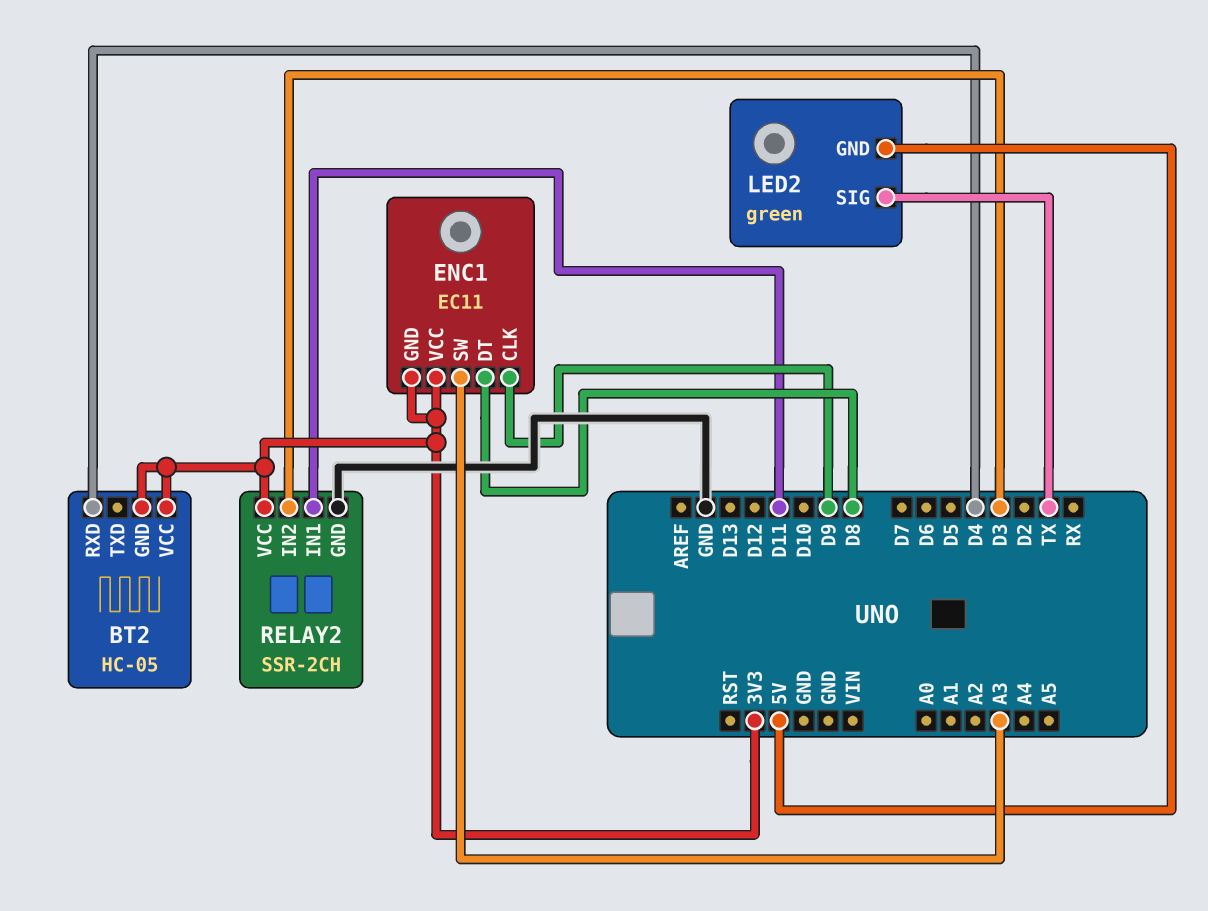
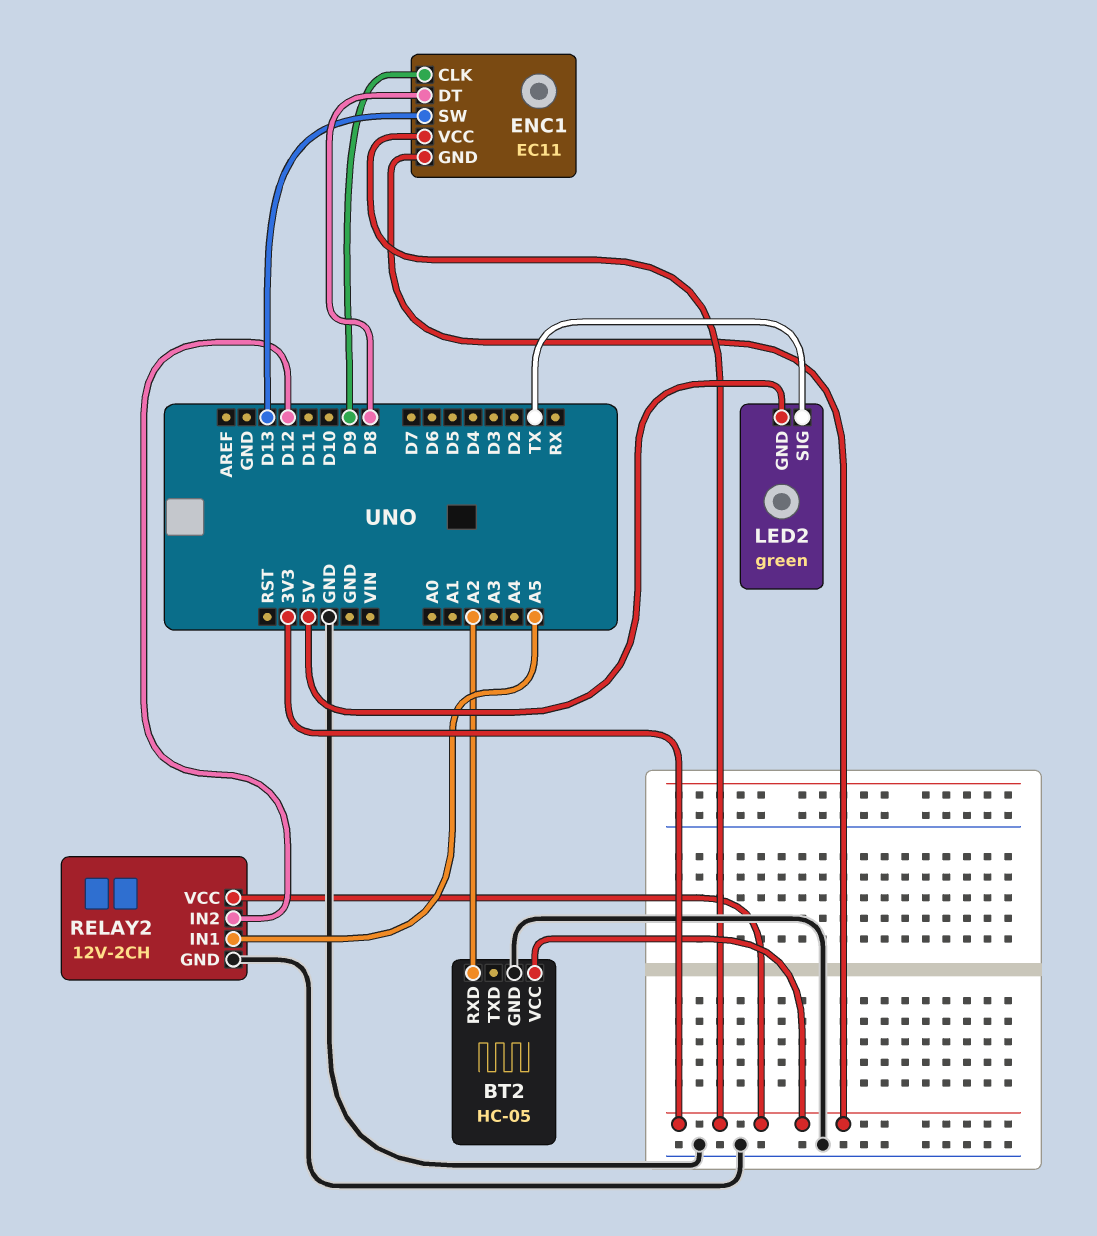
BT2 pin GND: 3V3 -> GND
BT2 pin RXD: D4 -> A2
ENC1 pin SW: A3 -> D13
RELAY2: SSR-2CH -> 12V-2CH
RELAY2 pin IN1: D11 -> A5
RELAY2 pin IN2: D3 -> D12

